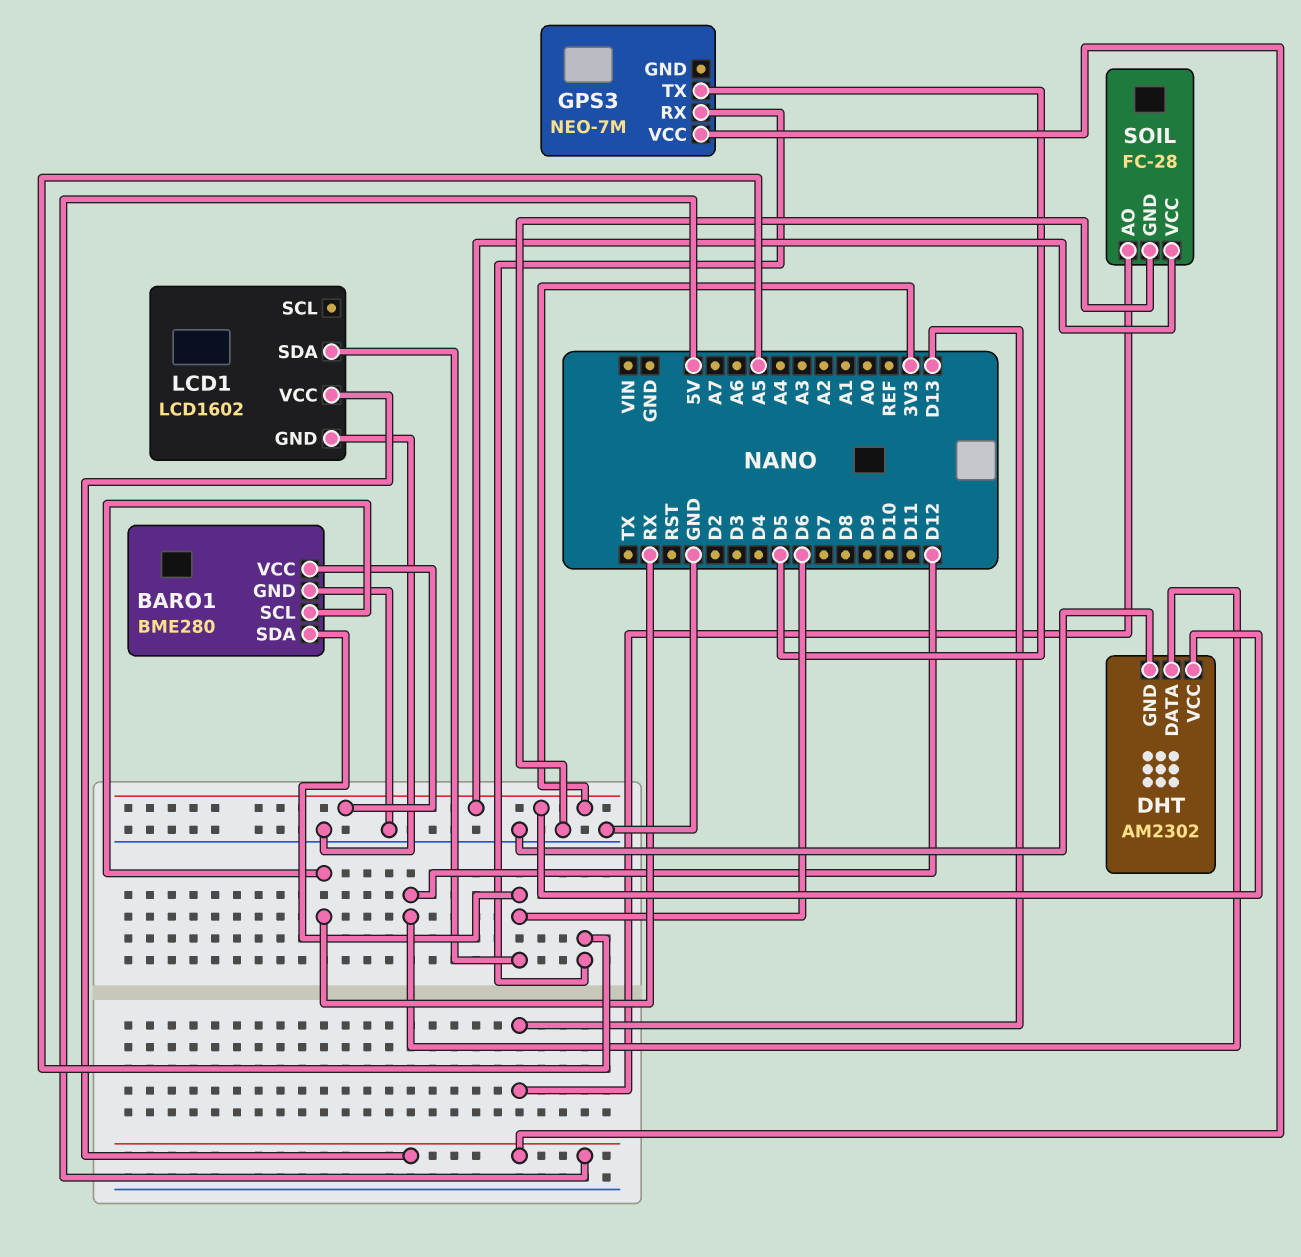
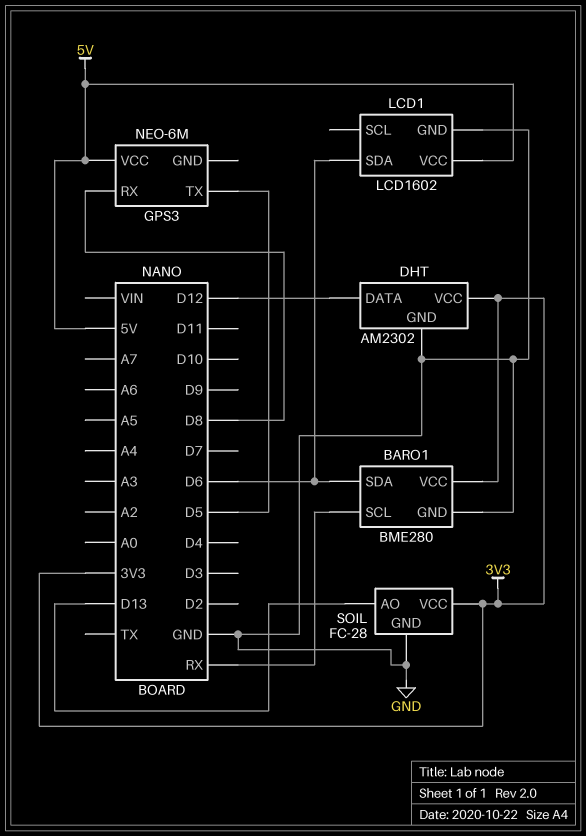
GPS3: NEO-7M -> NEO-6M
GPS3 pin RX: A5 -> D8

